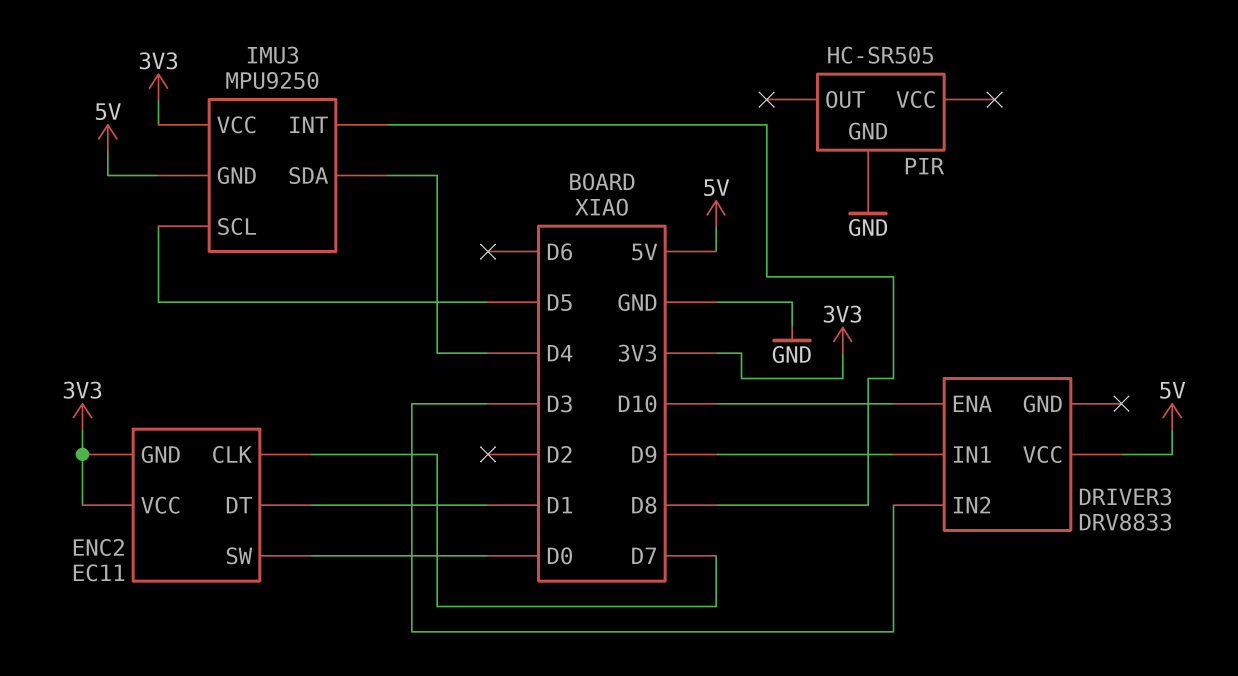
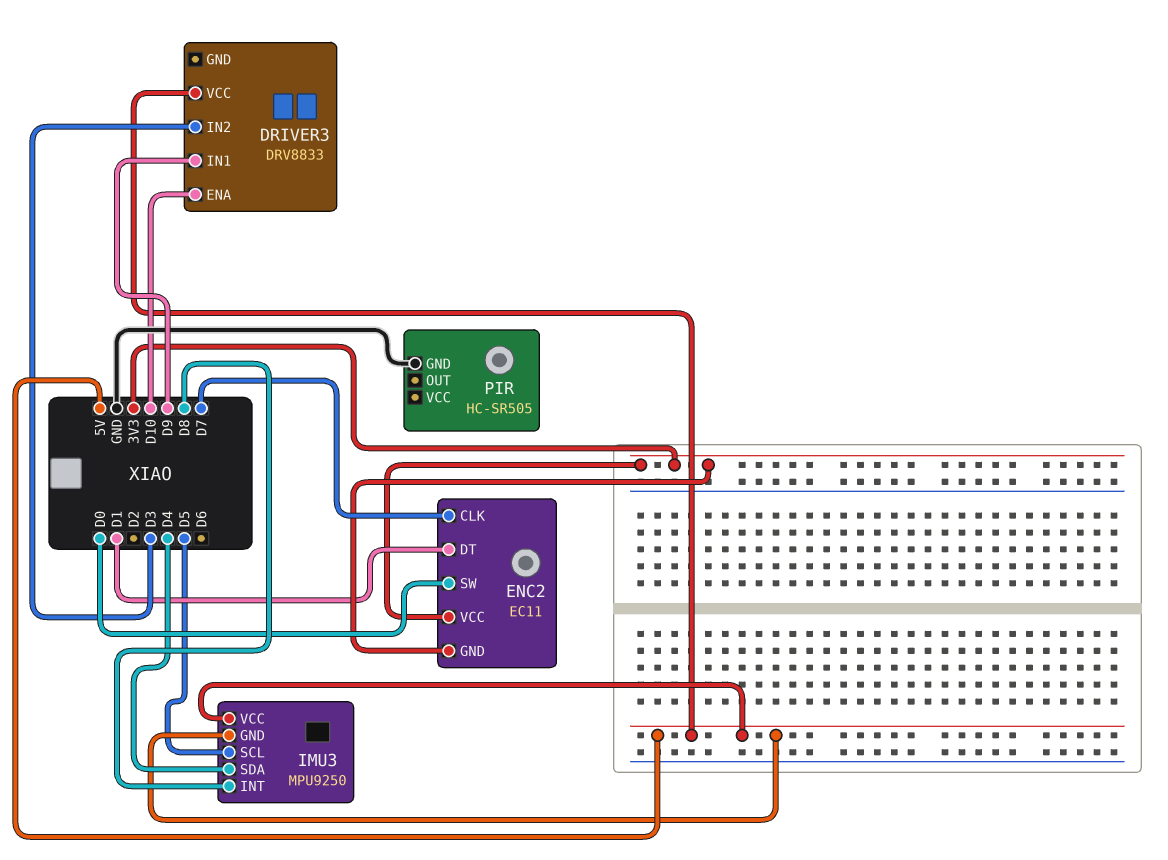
IMU3 pin VCC: 3V3 -> 5V

